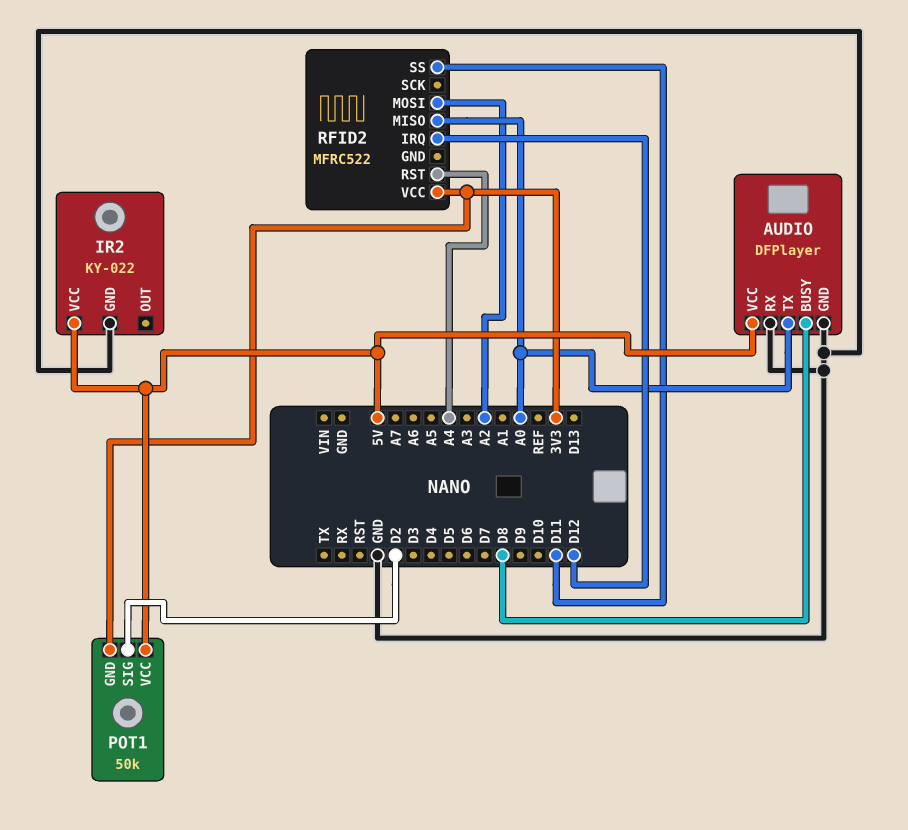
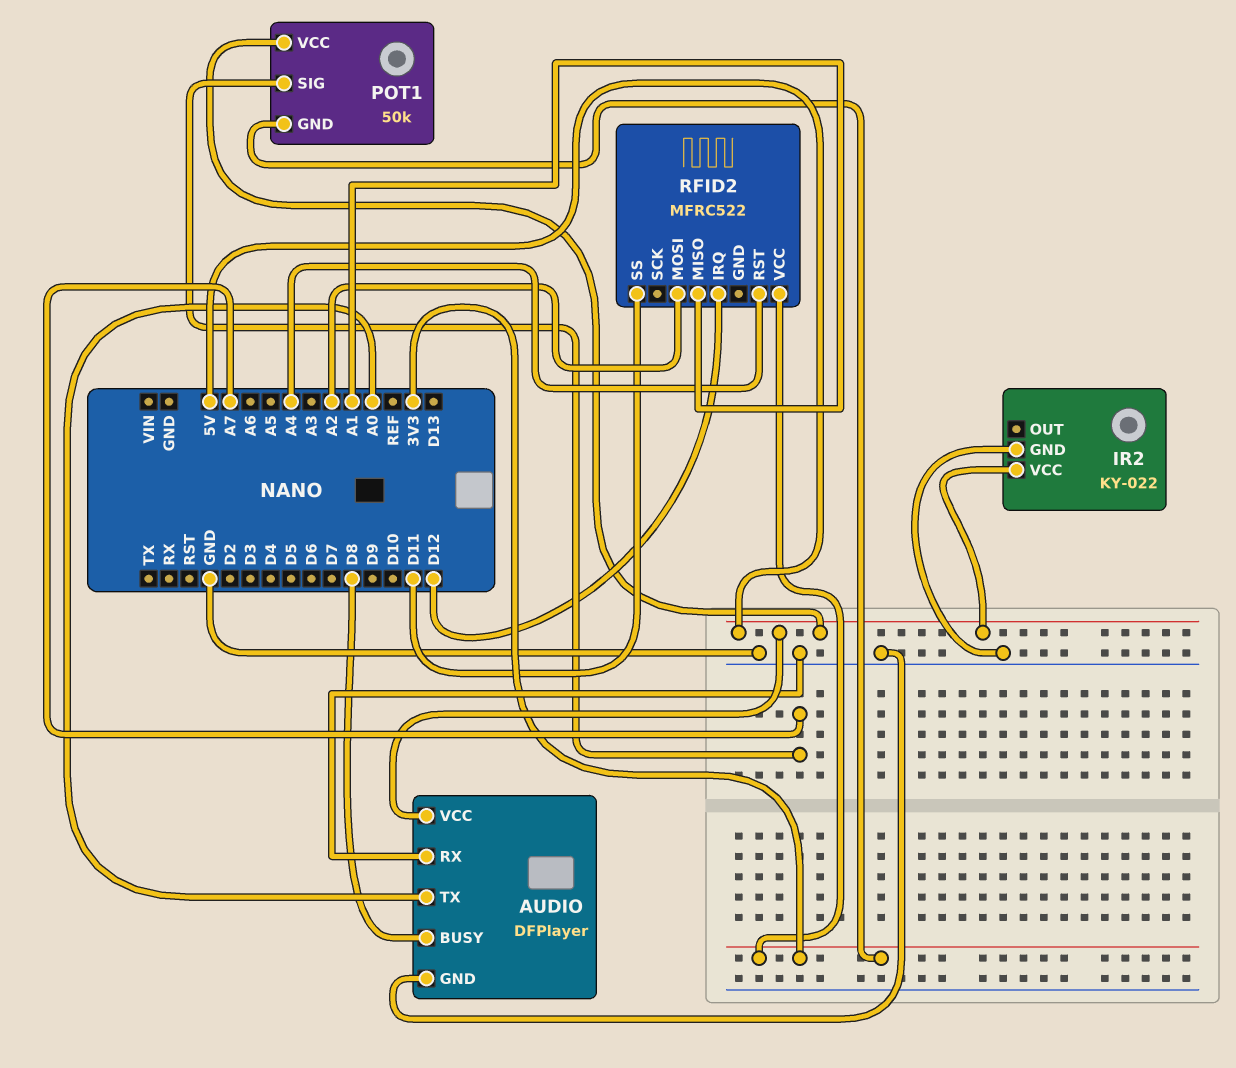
POT1 pin SIG: D2 -> A7
RFID2 pin MISO: A0 -> A1

